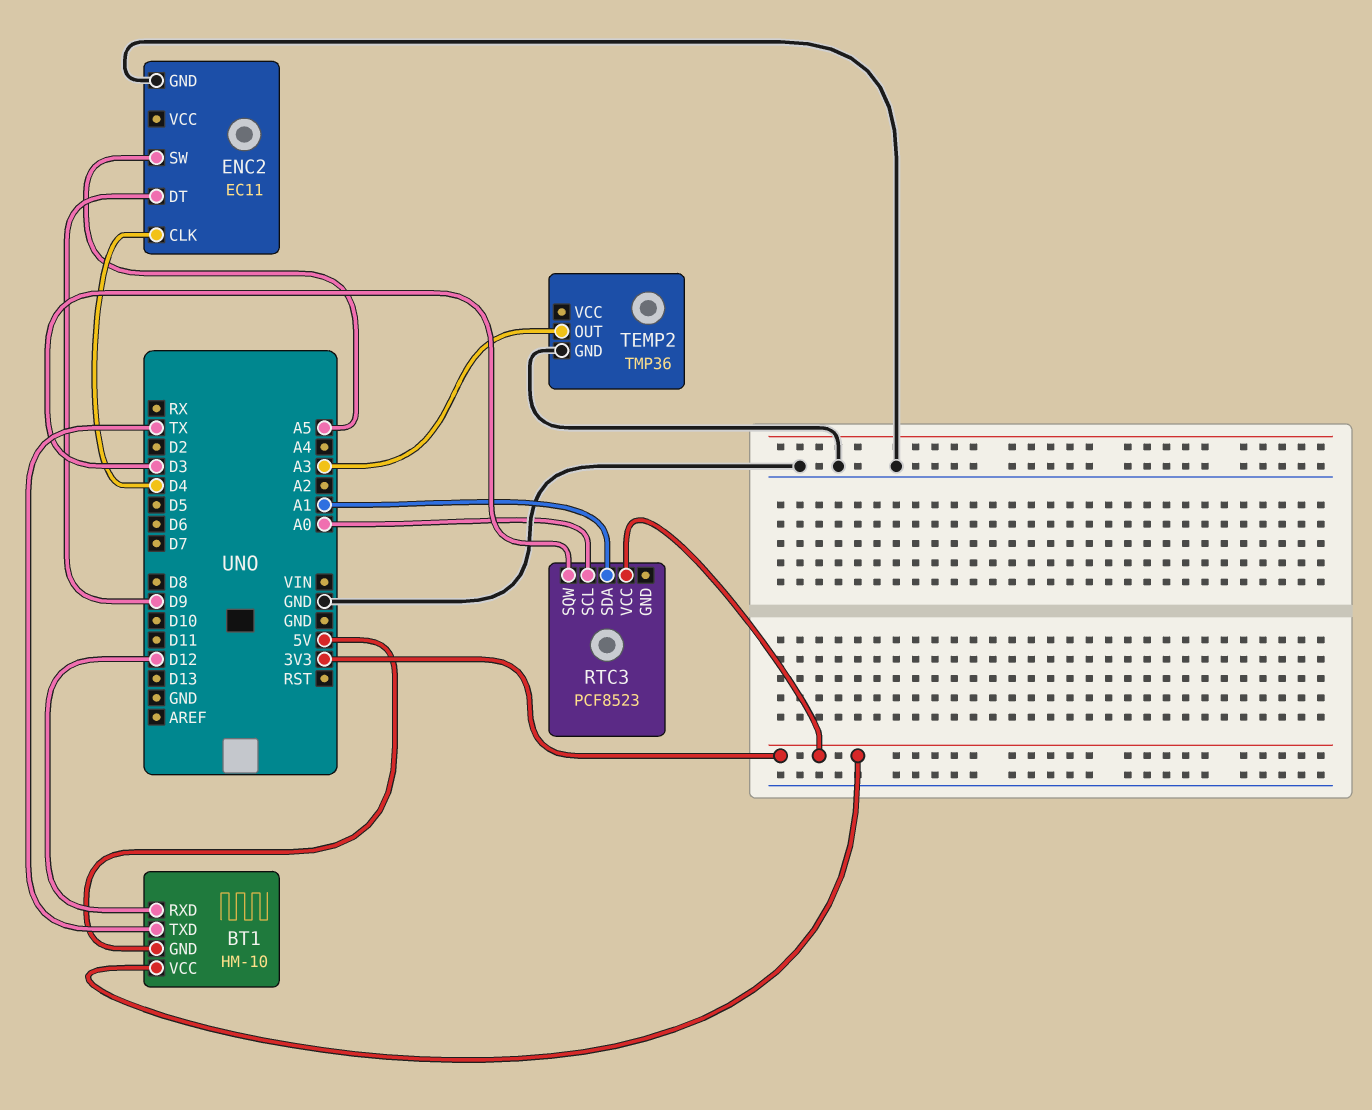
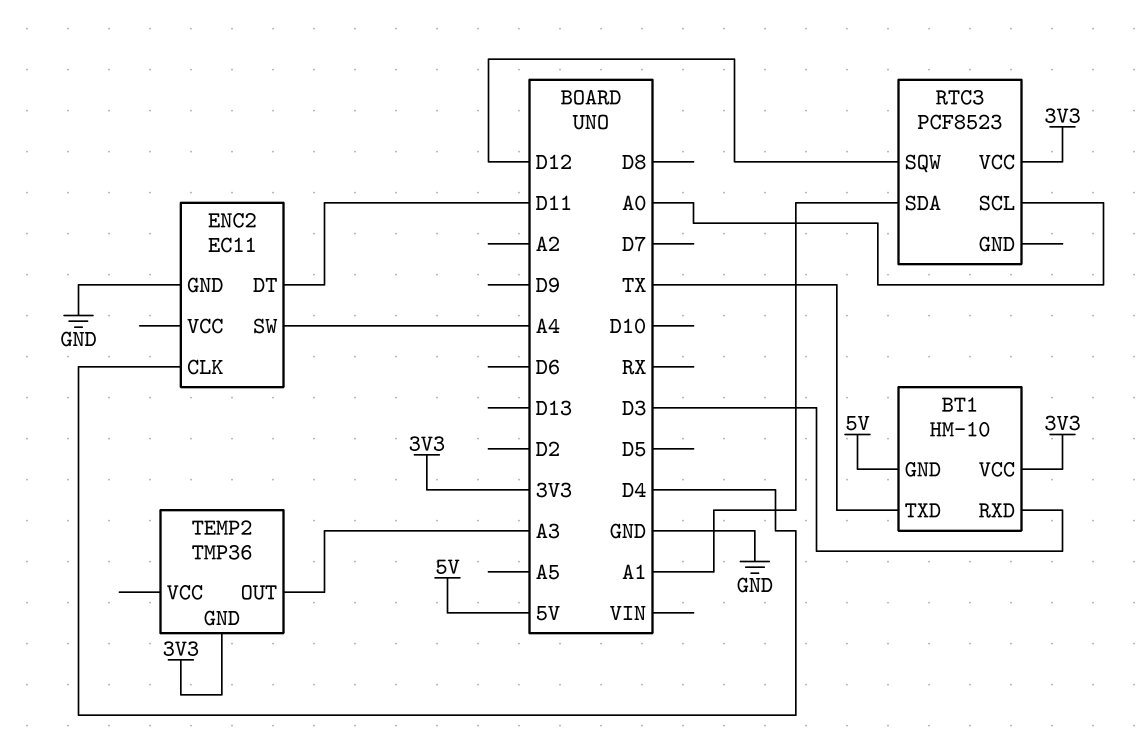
BT1 pin RXD: D12 -> D3
ENC2 pin DT: D9 -> D11
ENC2 pin SW: A5 -> A4
RTC3 pin SQW: D3 -> D12
TEMP2 pin GND: GND -> 3V3

